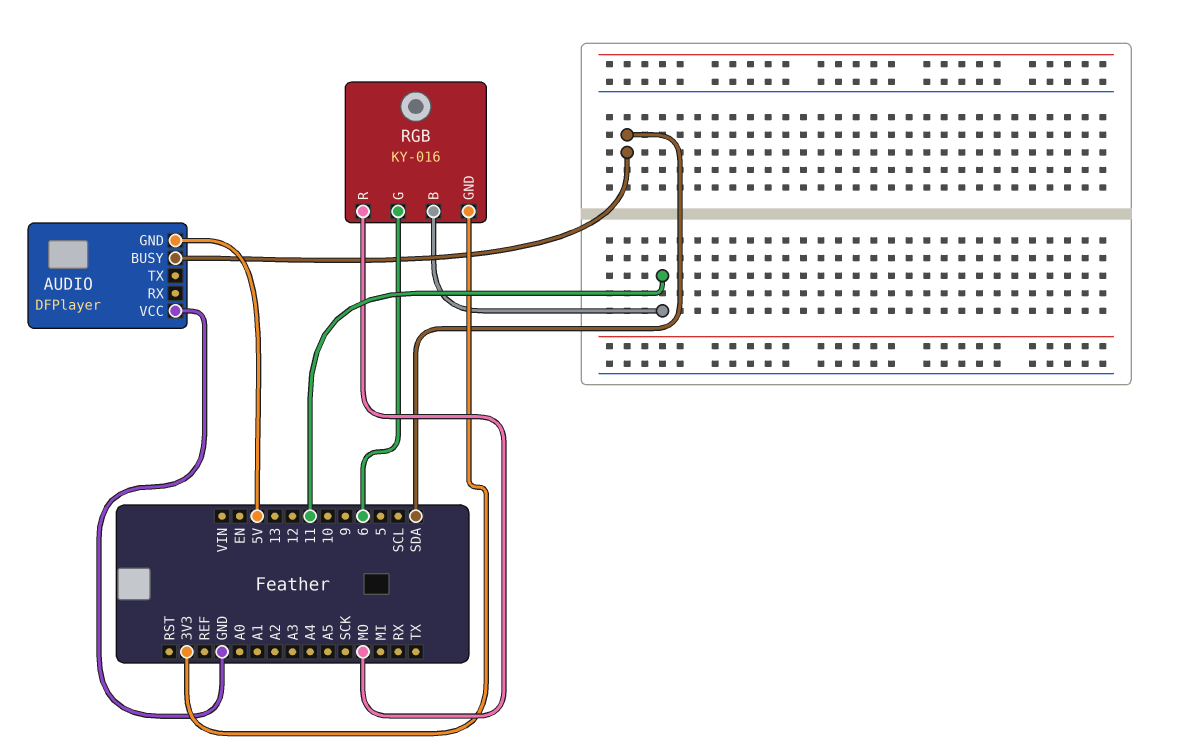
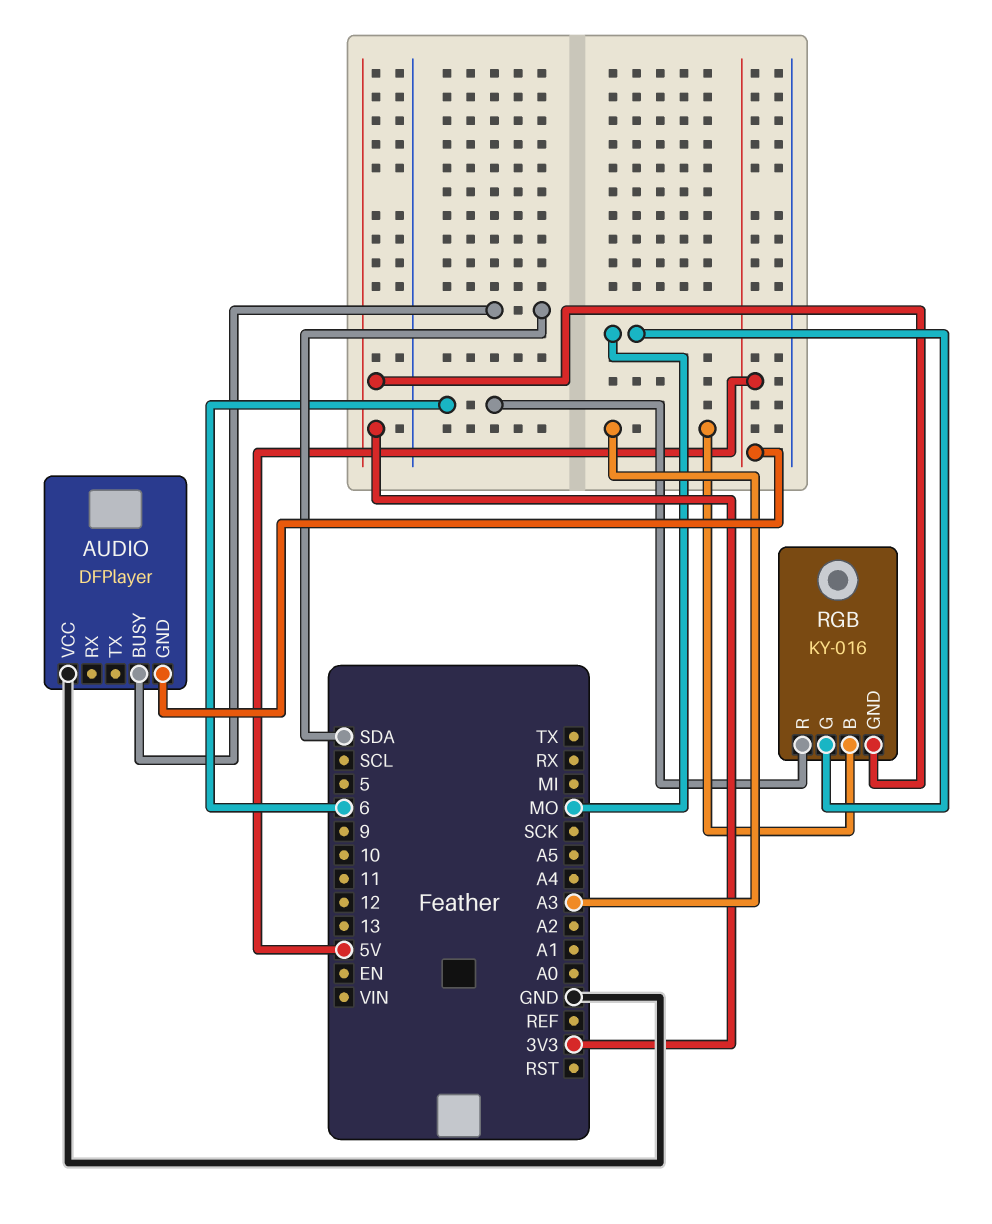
RGB pin B: 11 -> A3
RGB pin G: 6 -> MO
RGB pin R: MO -> 6

